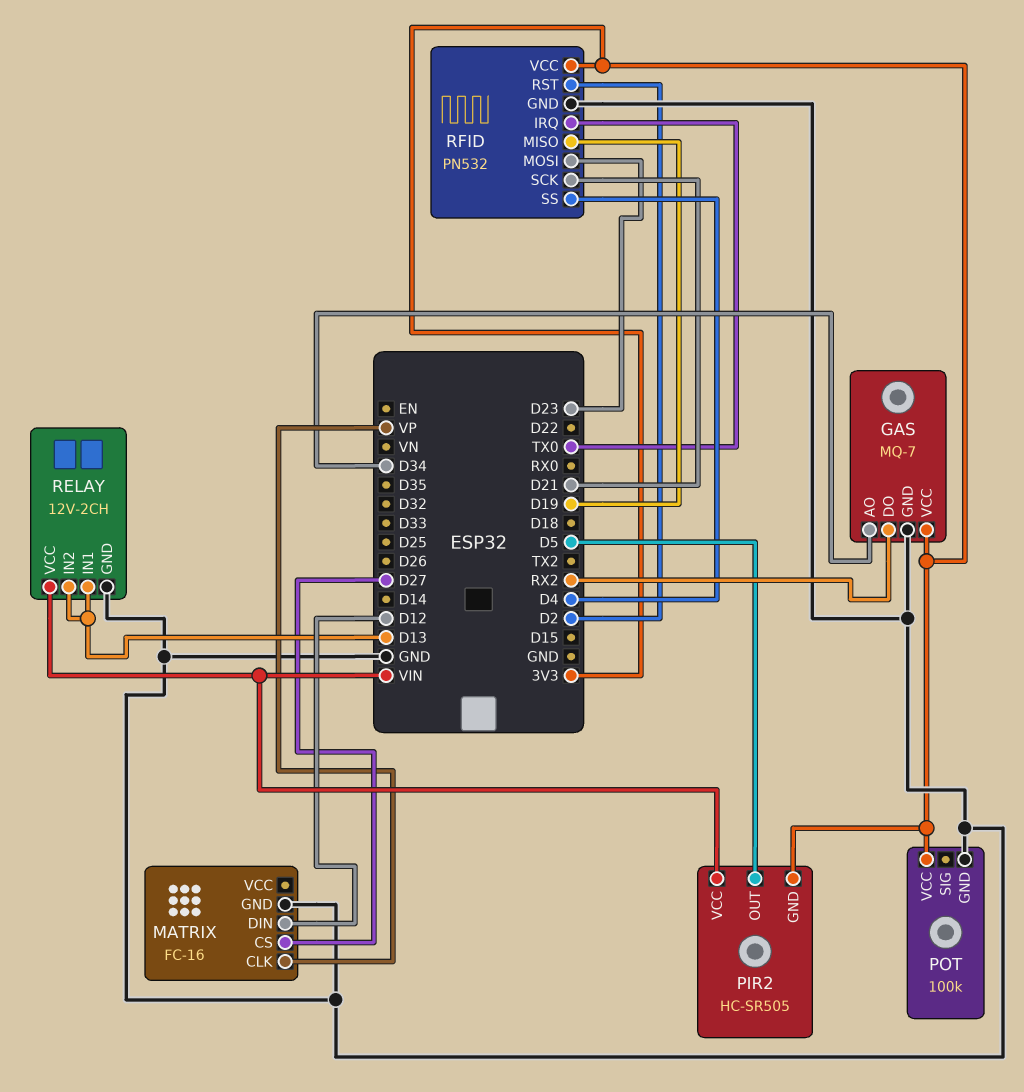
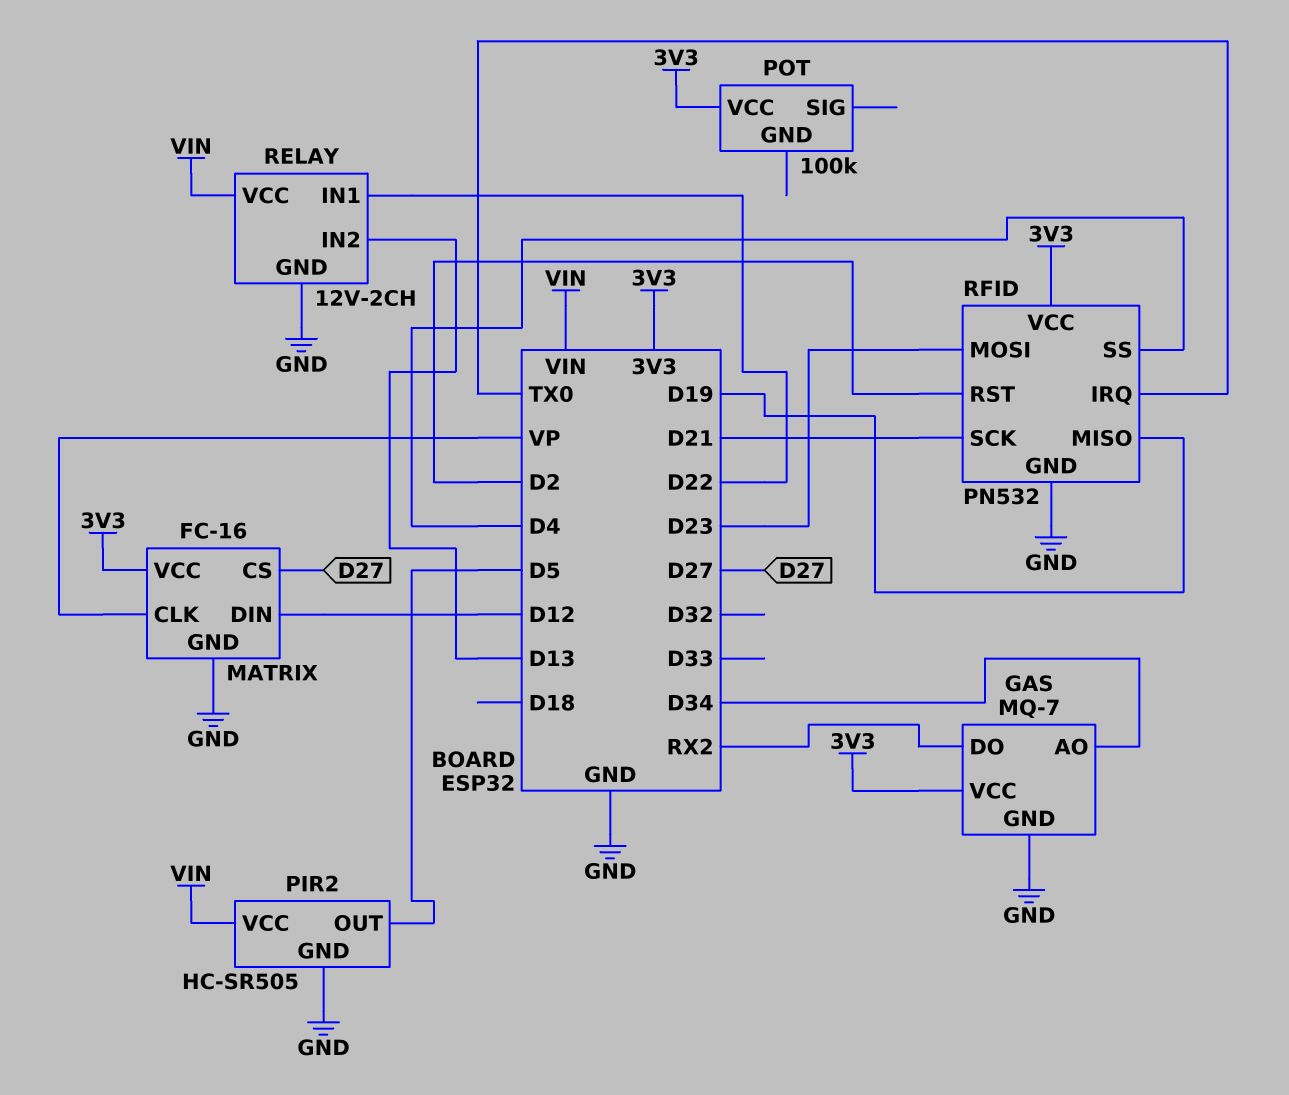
MATRIX pin VCC: none -> 3V3
PIR2 pin GND: 3V3 -> GND
POT pin GND: GND -> none
RELAY pin IN1: D13 -> D22

